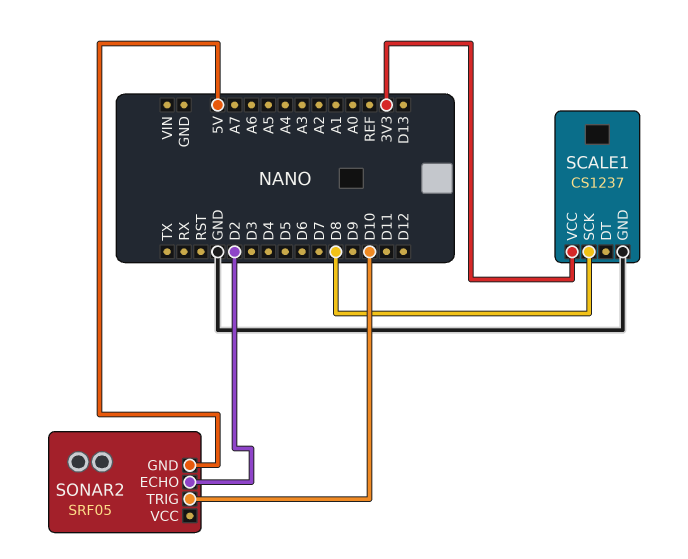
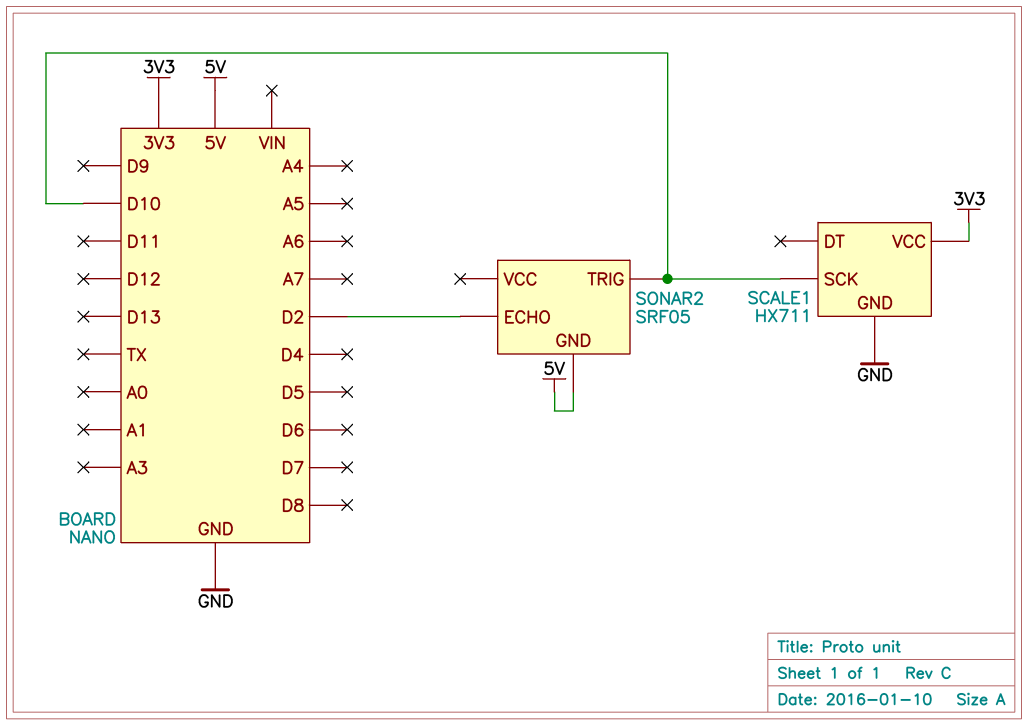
SCALE1: CS1237 -> HX711
SCALE1 pin SCK: D8 -> D10

